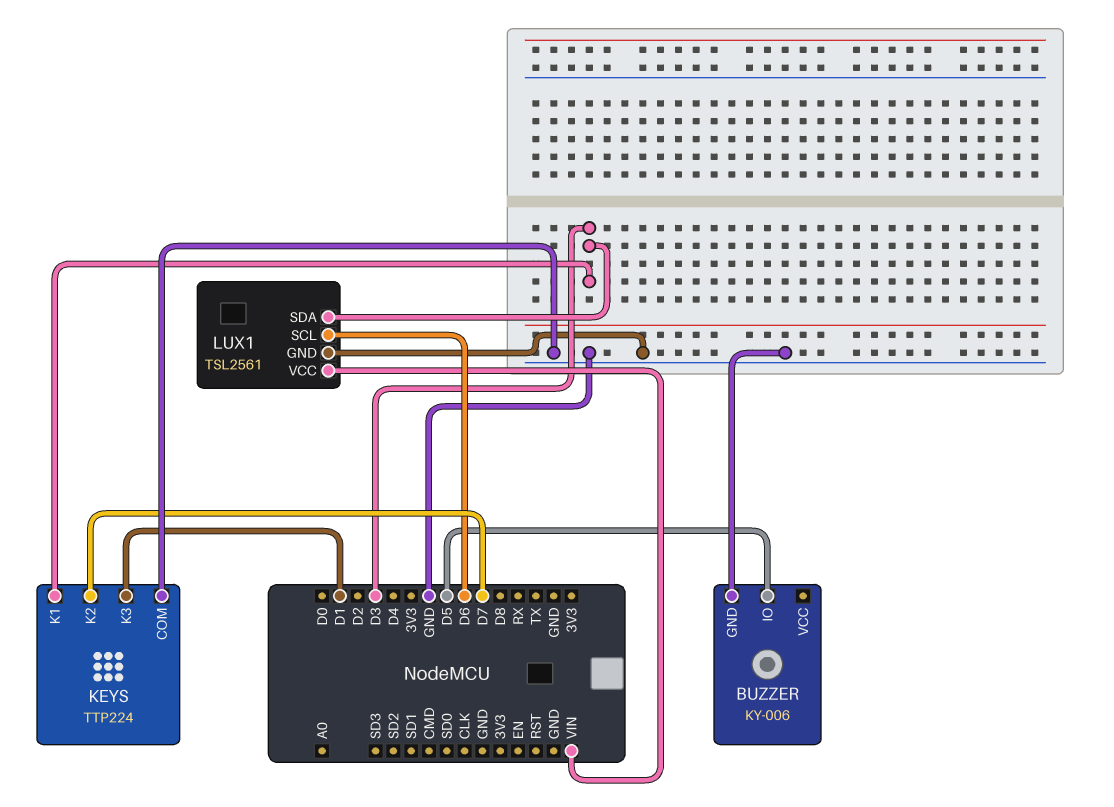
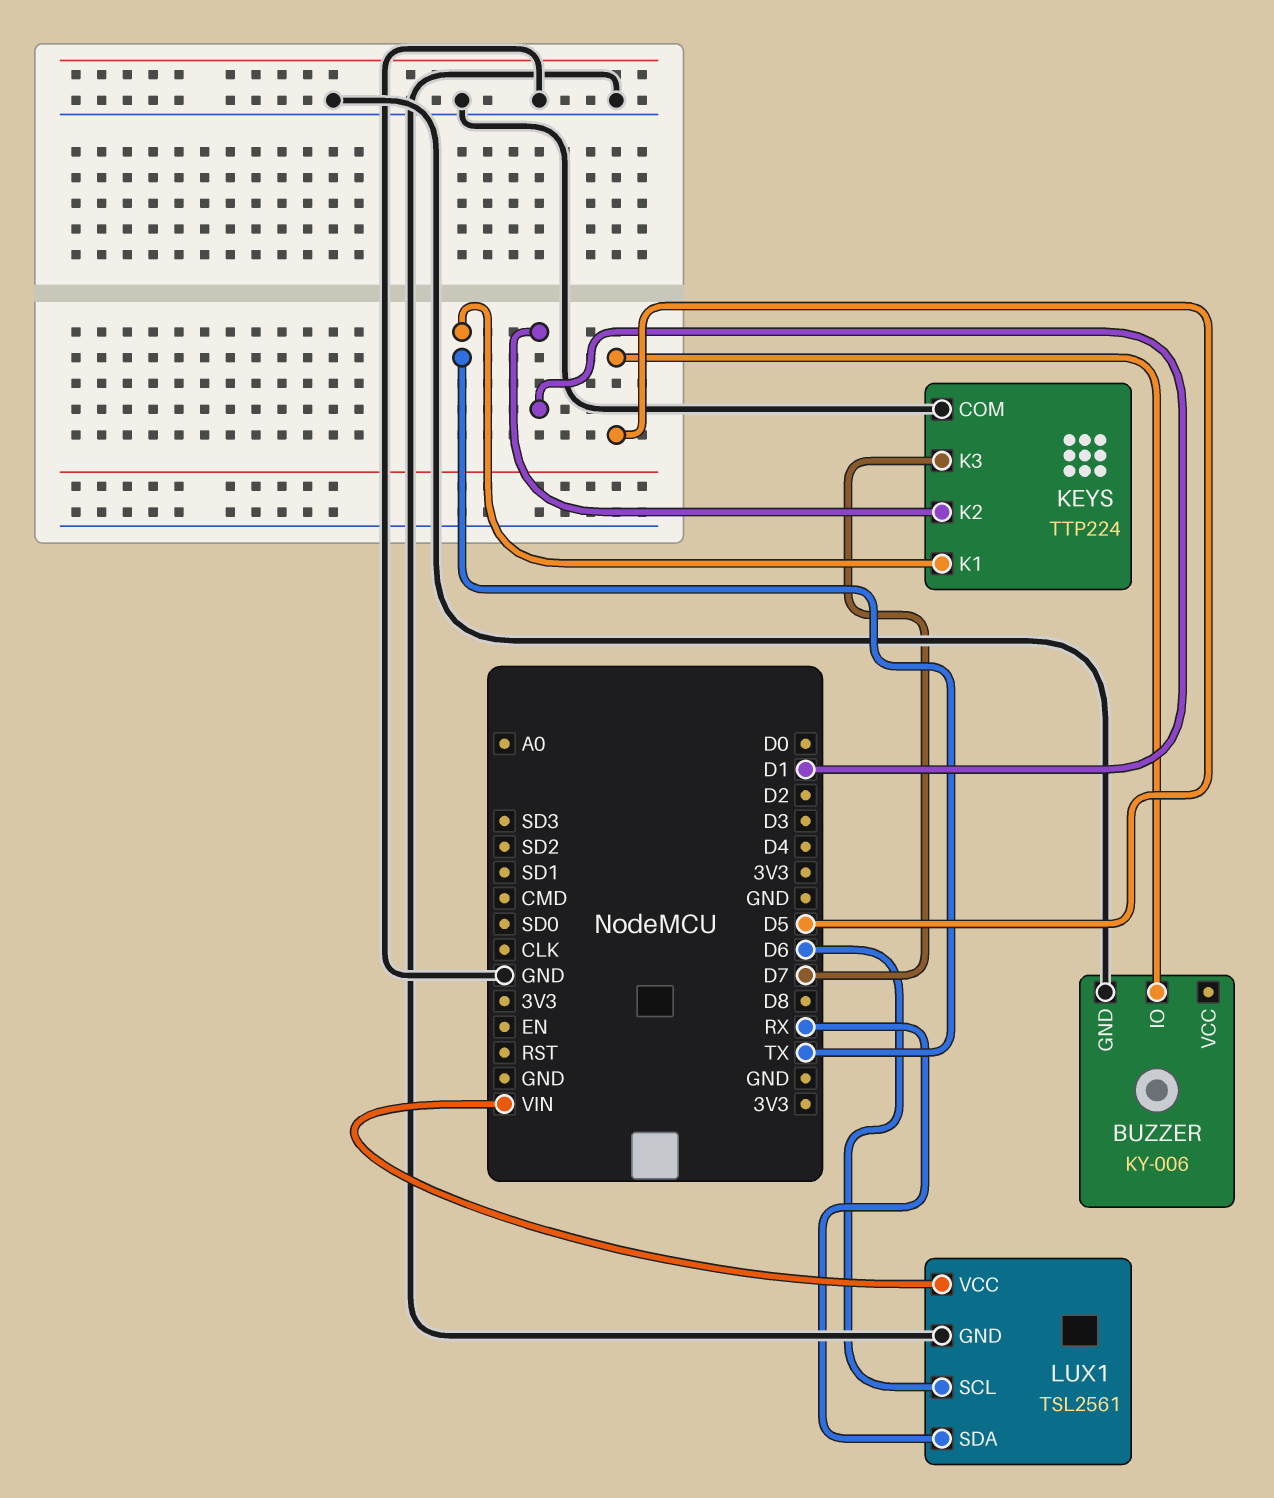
KEYS pin K1: D3 -> TX
KEYS pin K2: D7 -> D1
KEYS pin K3: D1 -> D7
LUX1 pin SDA: D3 -> RX

